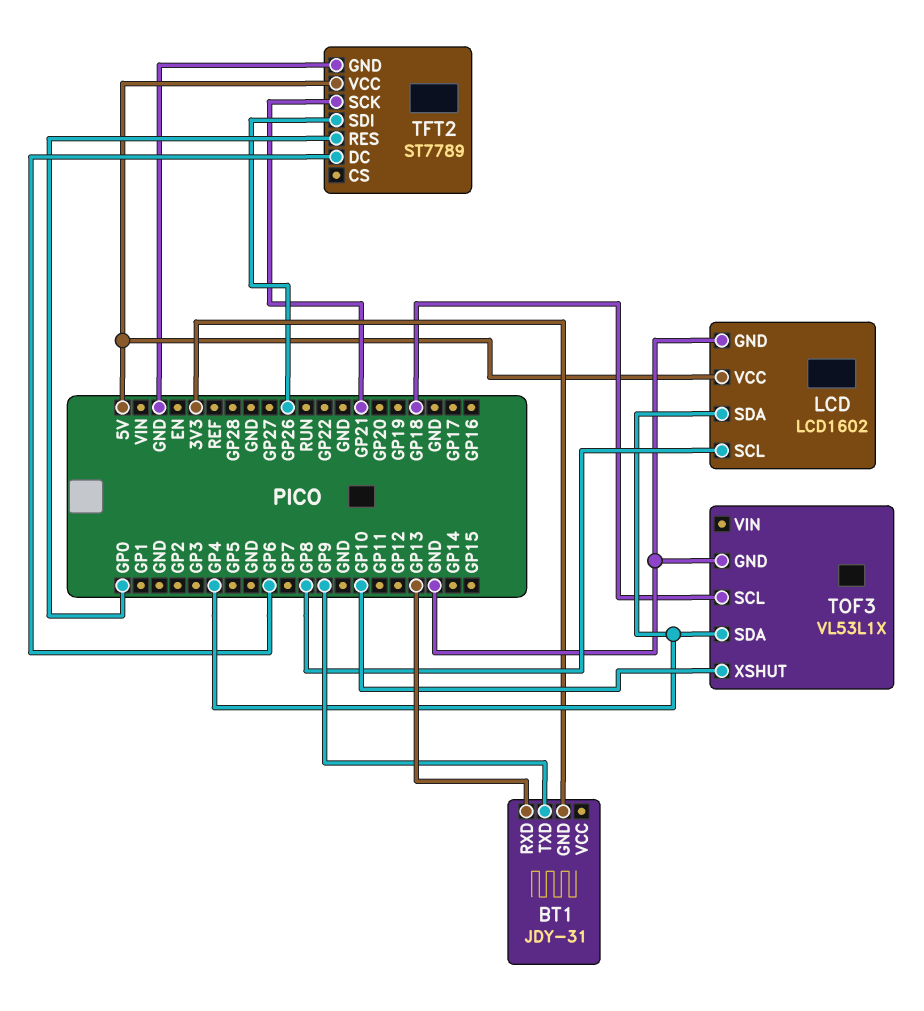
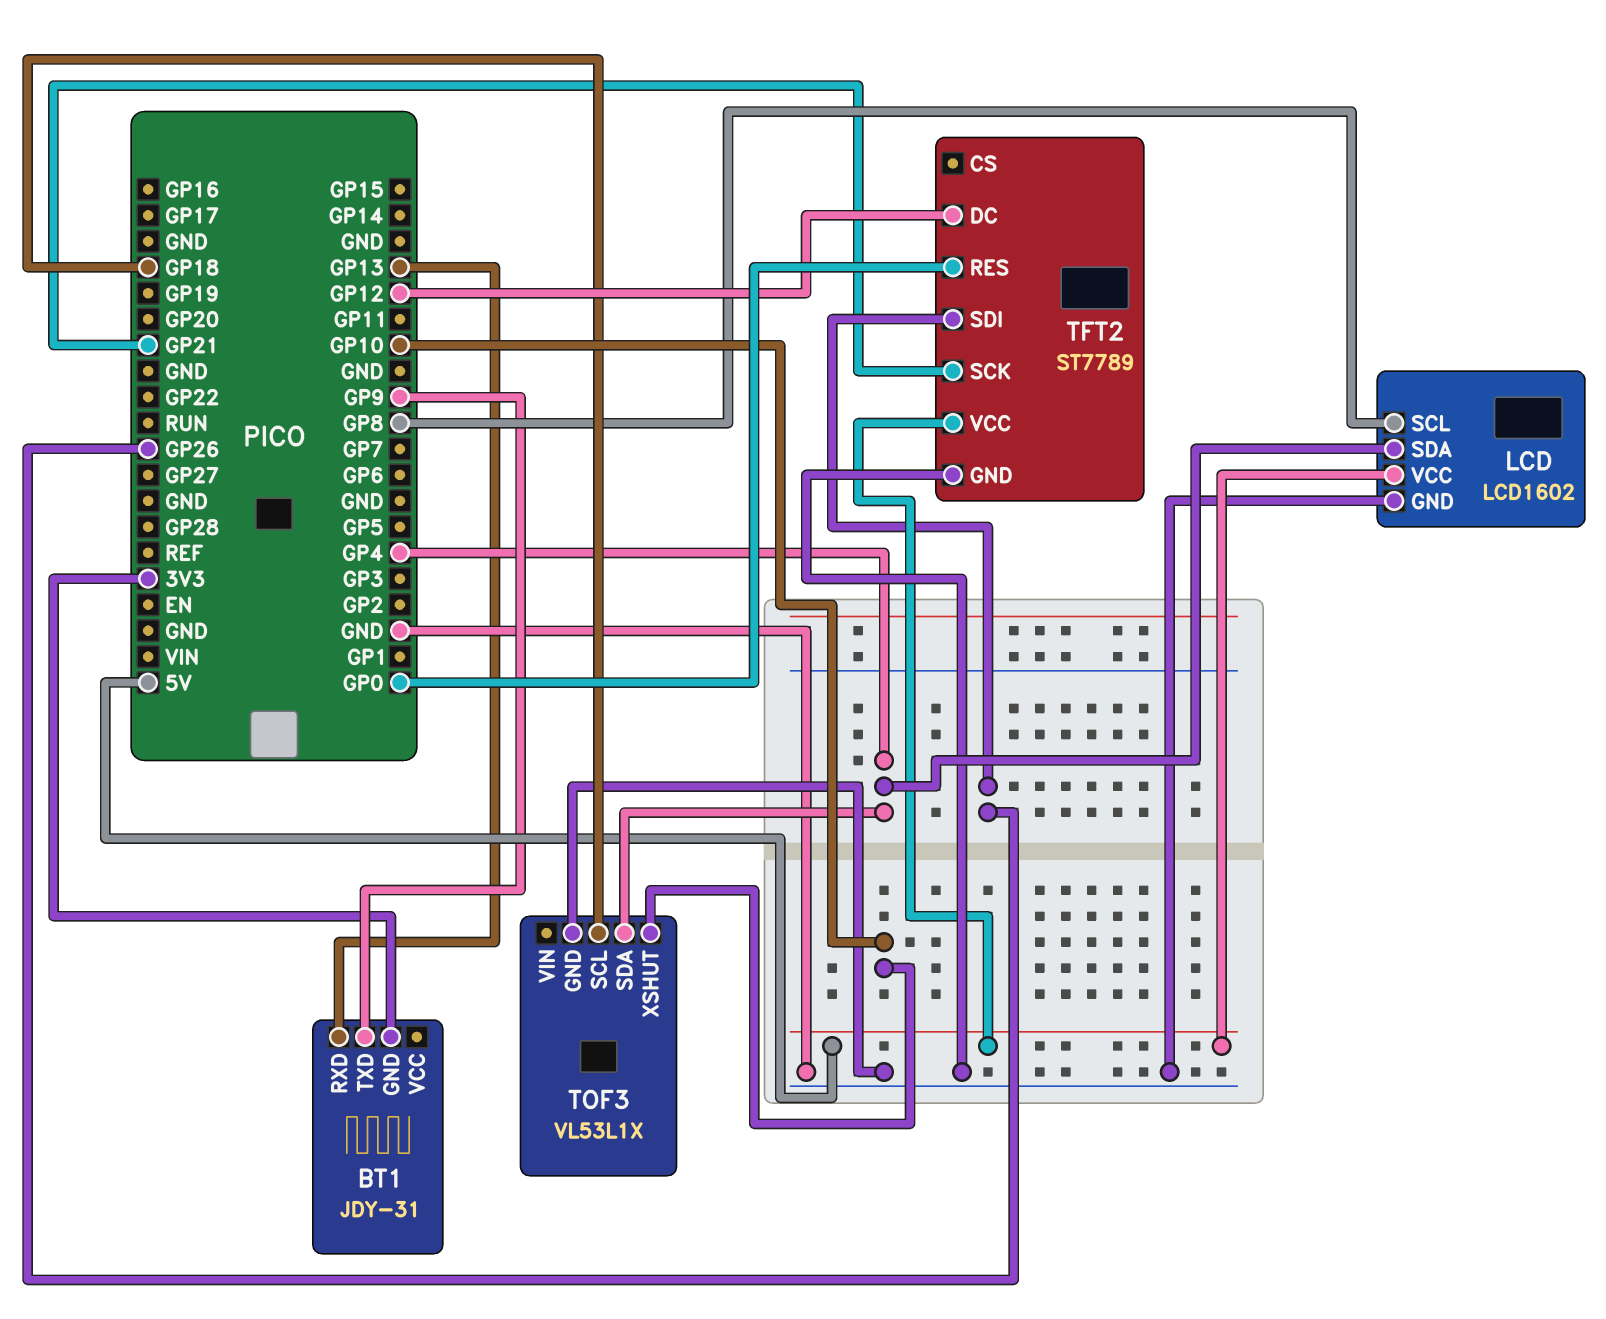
TFT2 pin DC: GP6 -> GP12

